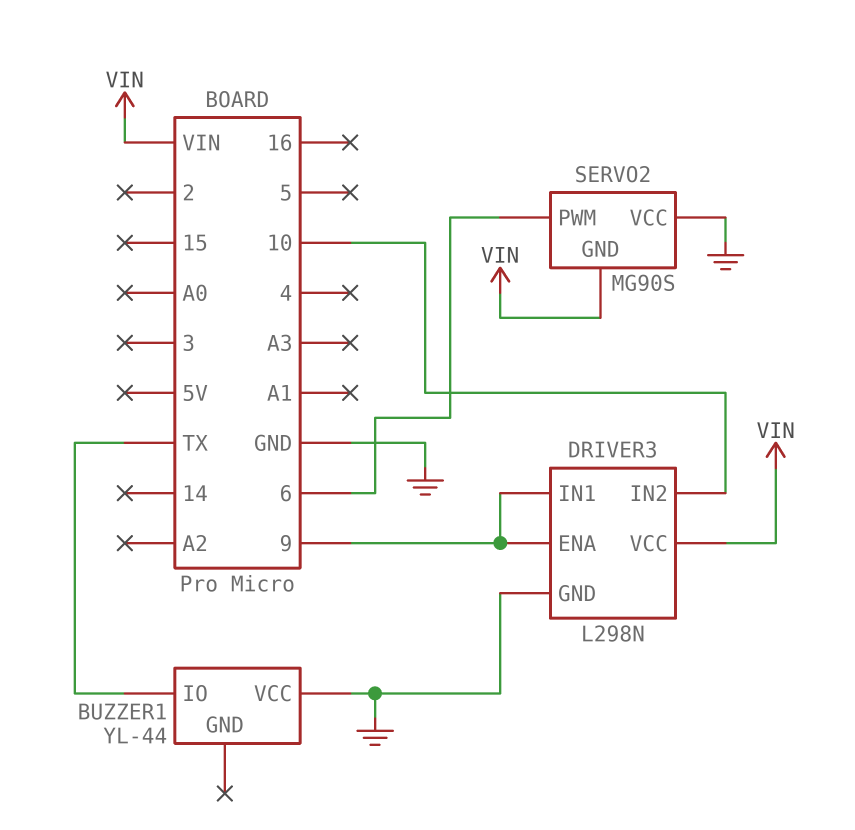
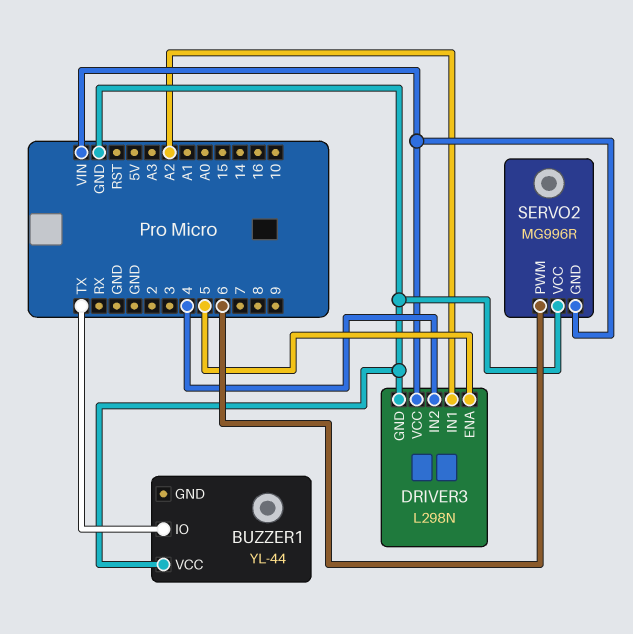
DRIVER3 pin ENA: 9 -> 5
DRIVER3 pin IN1: 9 -> A2
DRIVER3 pin IN2: 10 -> 4
SERVO2: MG90S -> MG996R

